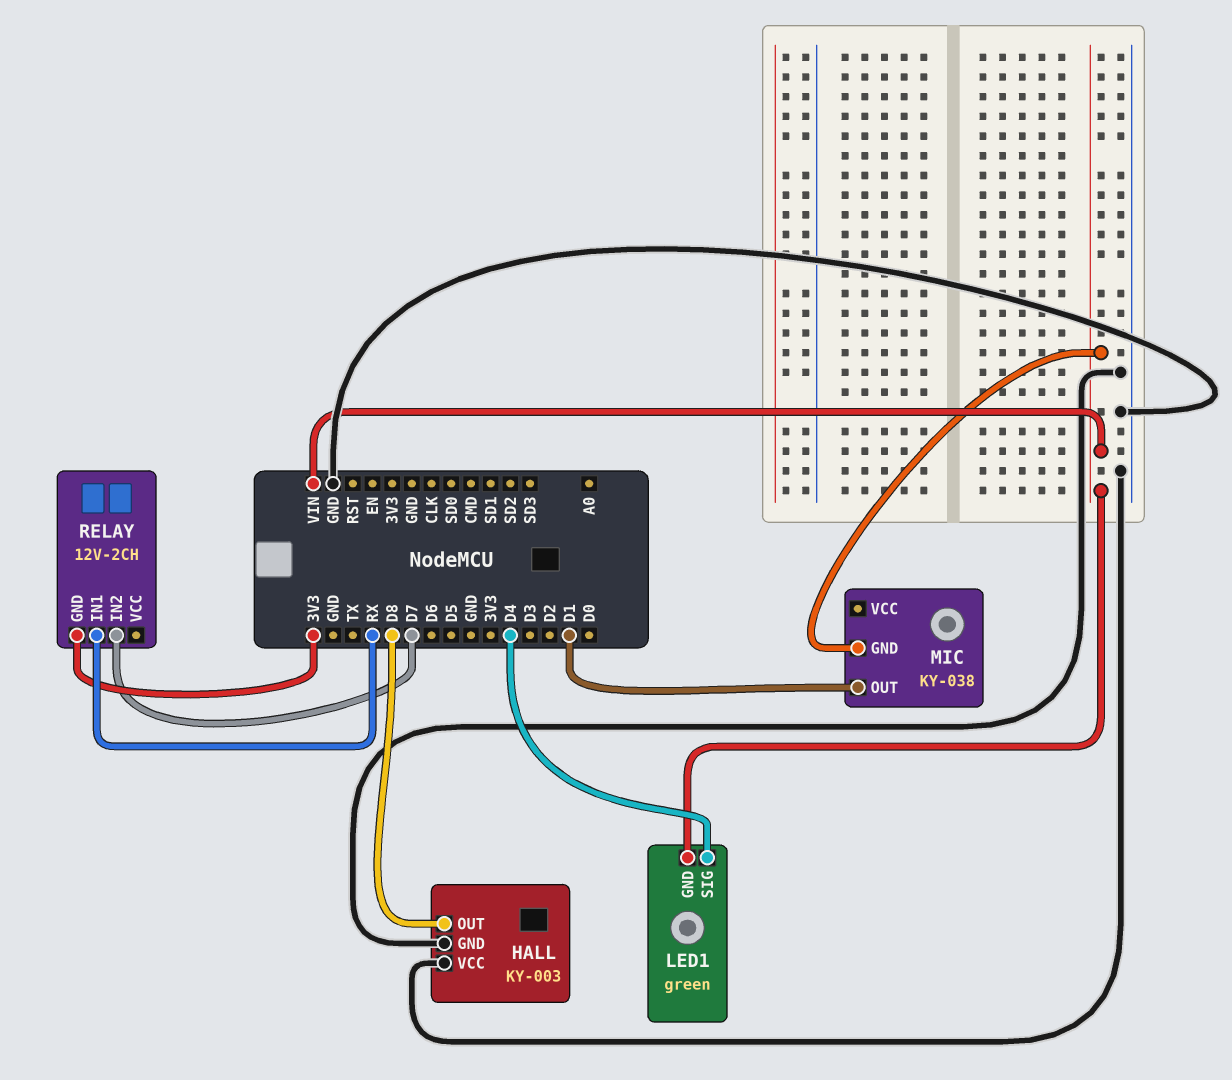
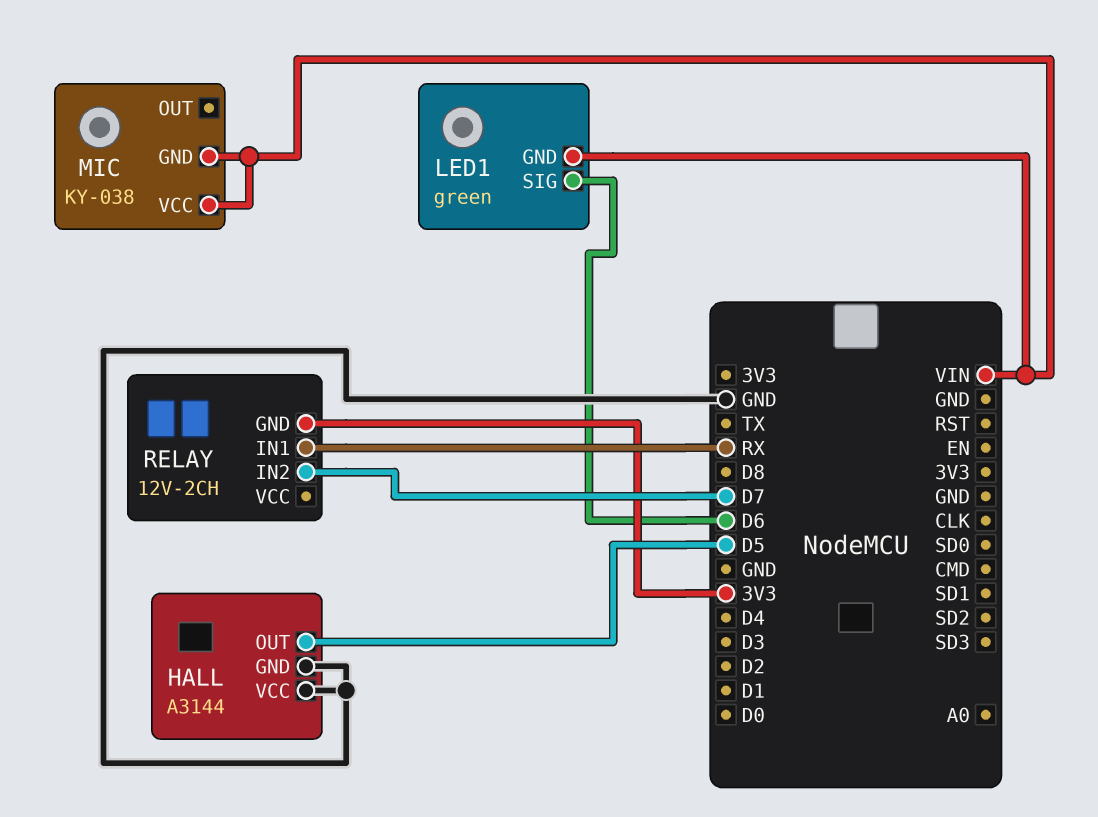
HALL: KY-003 -> A3144
HALL pin OUT: D8 -> D5
LED1 pin SIG: D4 -> D6
MIC pin OUT: D1 -> none
MIC pin VCC: none -> VIN

